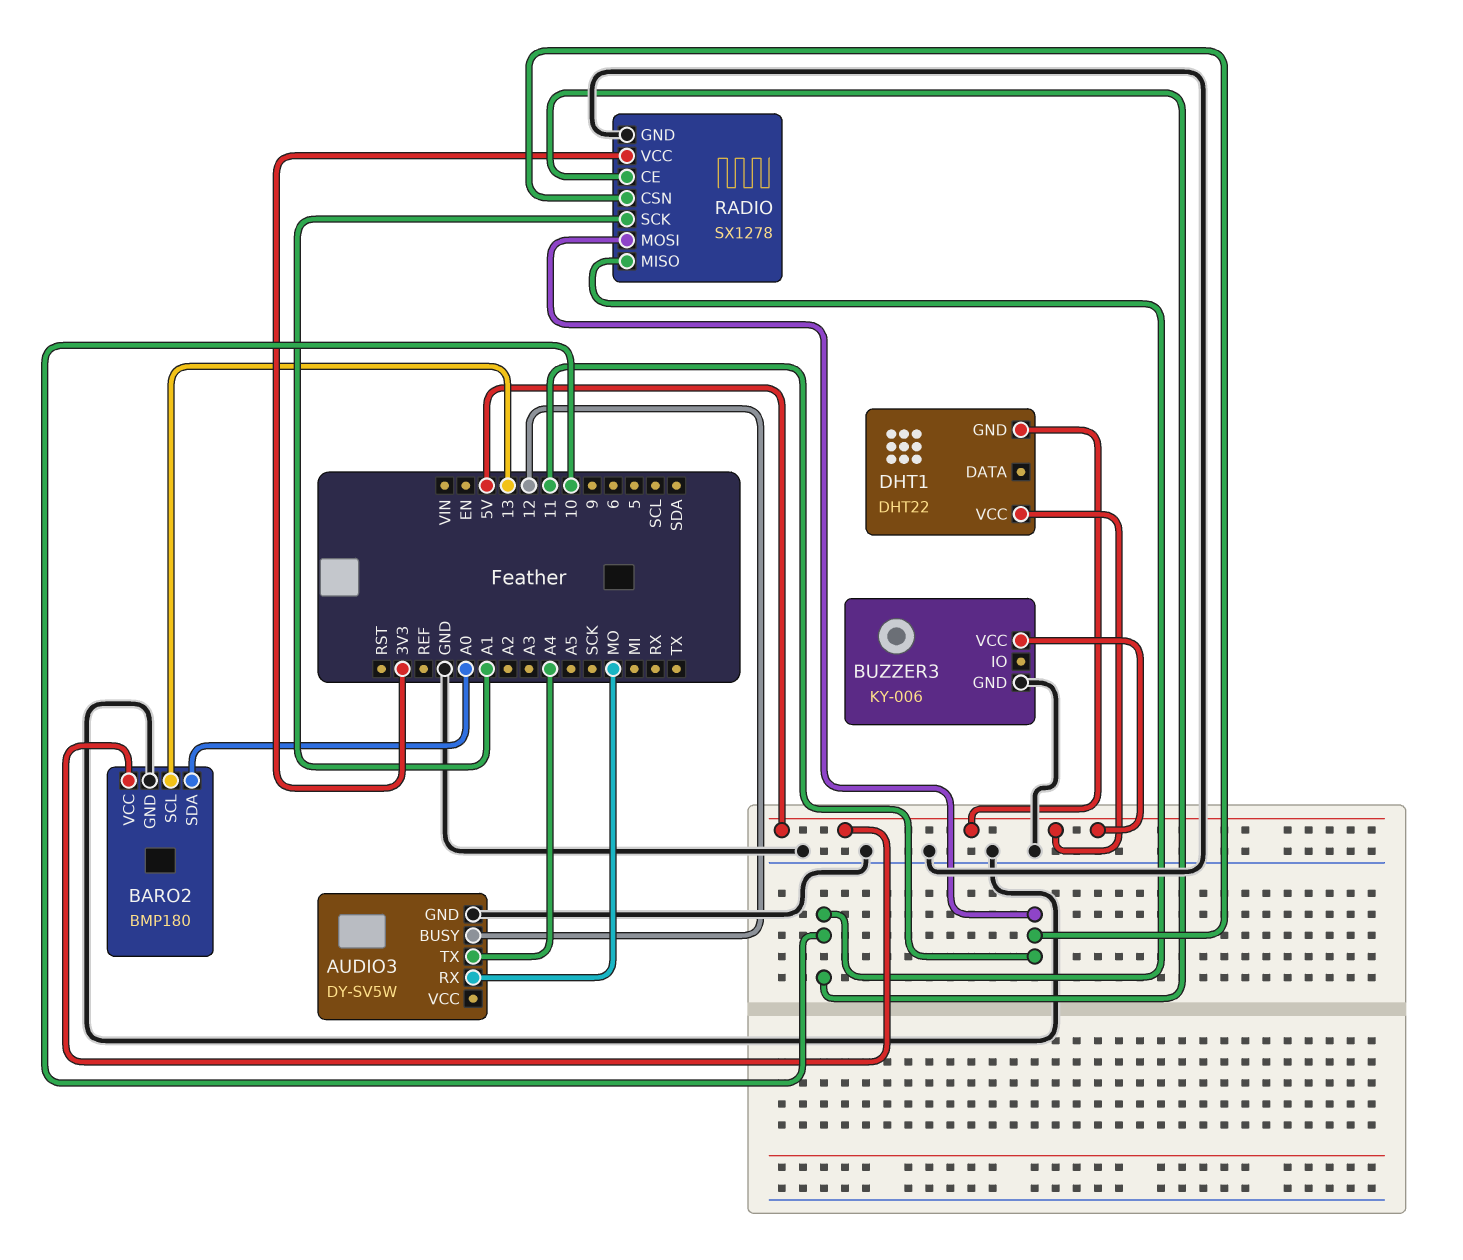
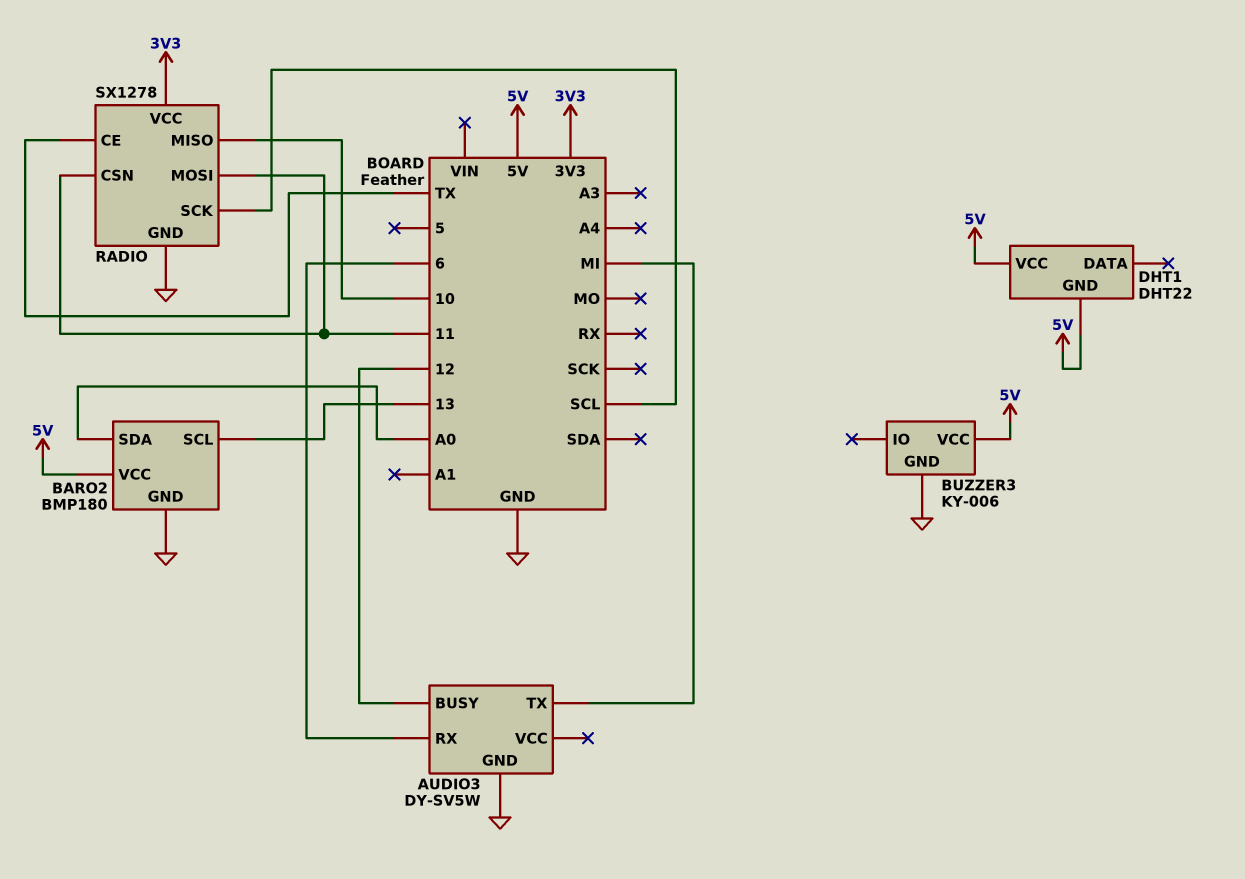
AUDIO3 pin RX: MO -> 6
AUDIO3 pin TX: A4 -> MI
RADIO pin CE: 10 -> TX
RADIO pin SCK: A1 -> SCL

